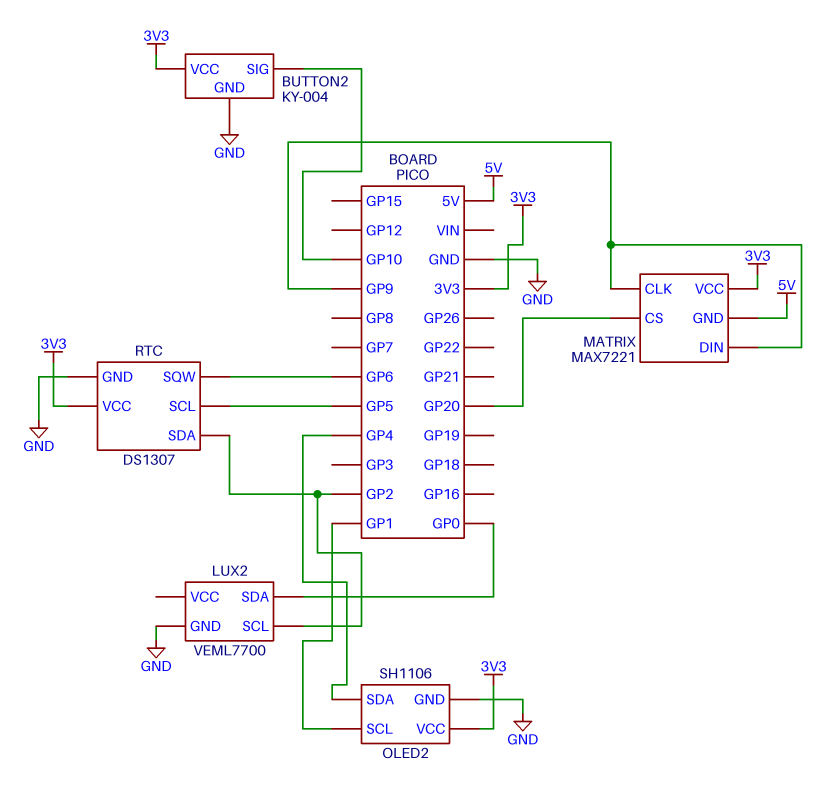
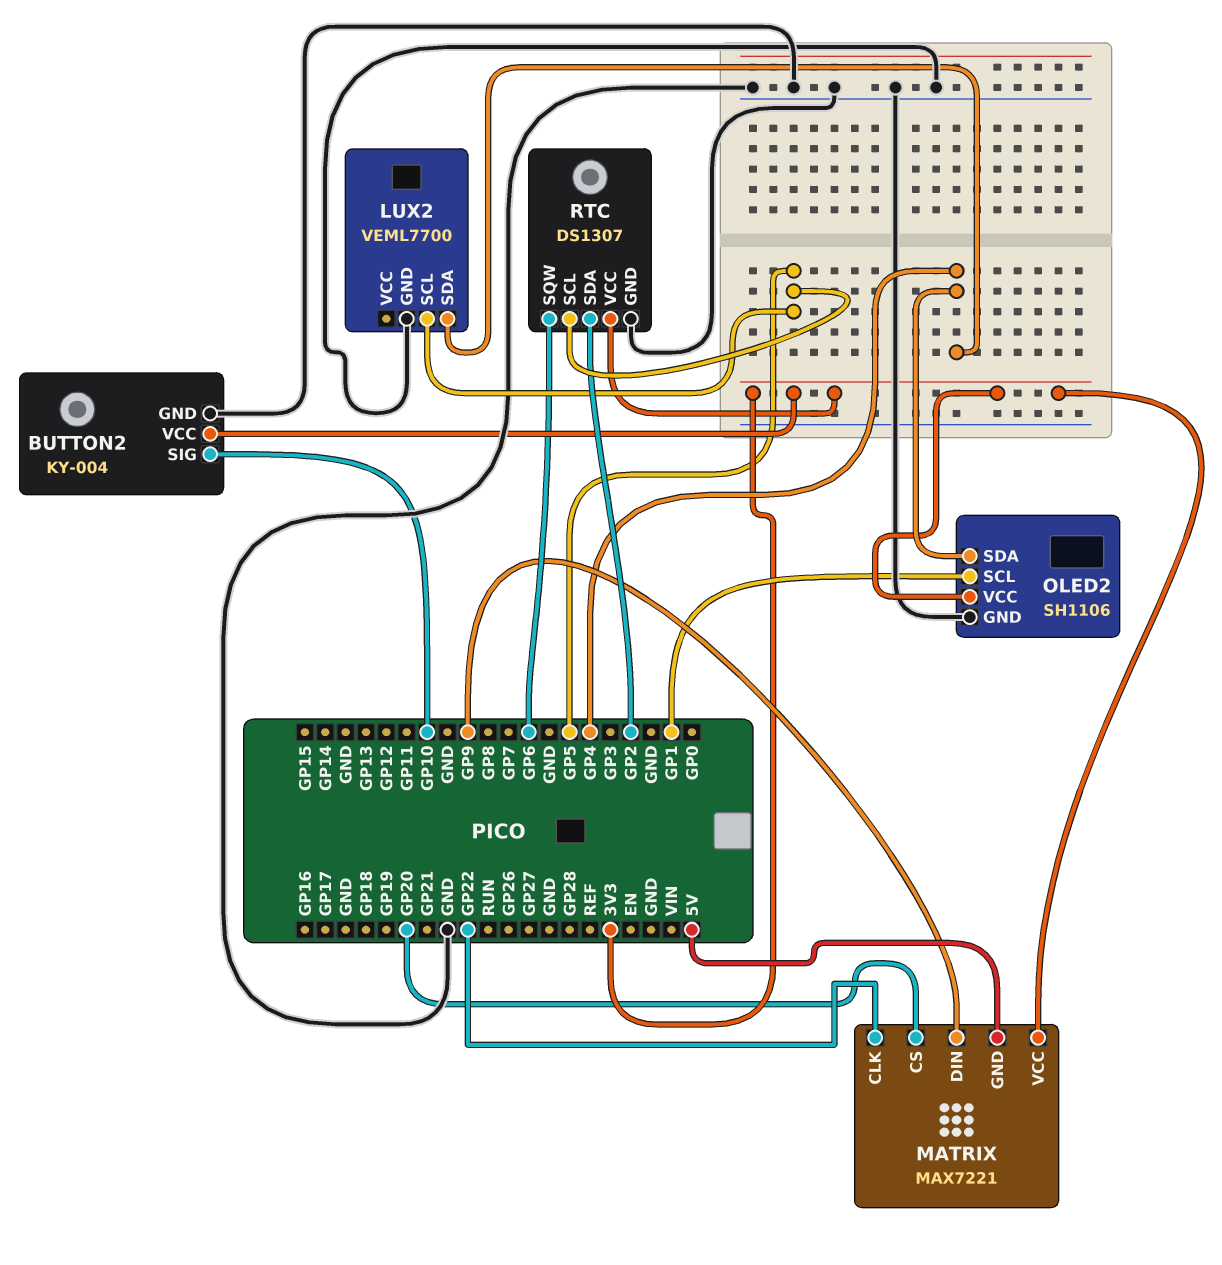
LUX2 pin SCL: GP2 -> GP5
LUX2 pin SDA: GP0 -> GP4
MATRIX pin CLK: GP9 -> GP22

